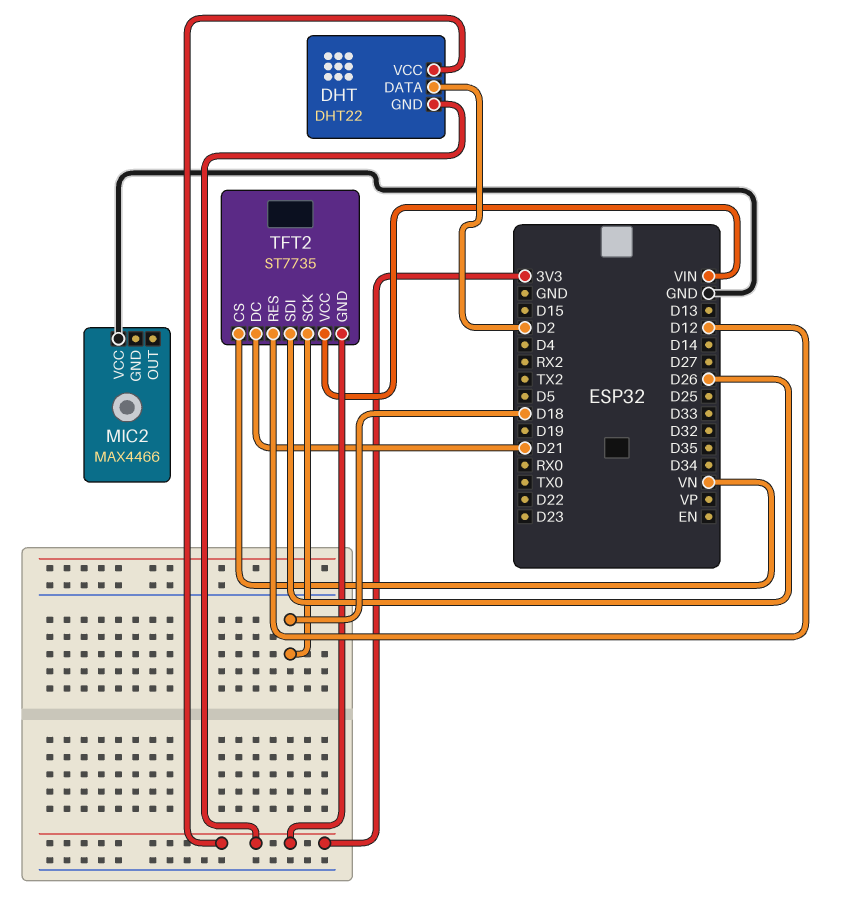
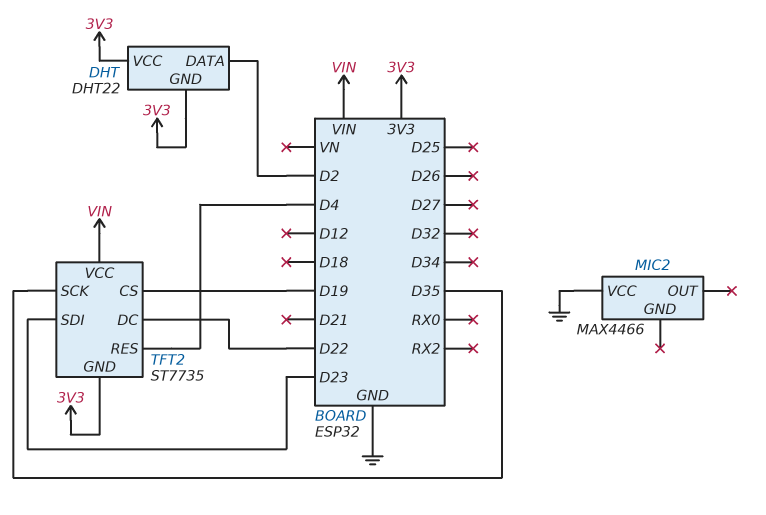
TFT2 pin CS: VN -> D19
TFT2 pin DC: D21 -> D22
TFT2 pin RES: D12 -> D4
TFT2 pin SCK: D18 -> D35
TFT2 pin SDI: D26 -> D23

